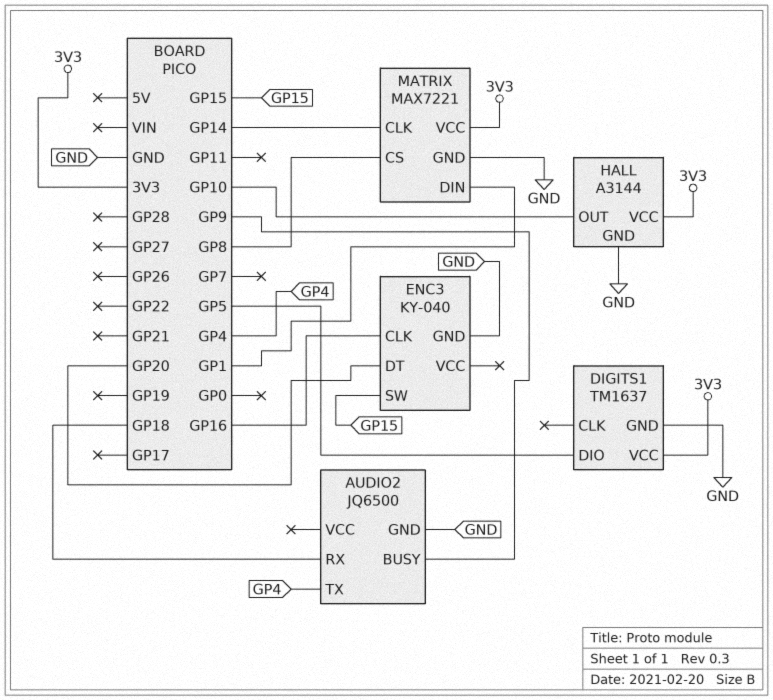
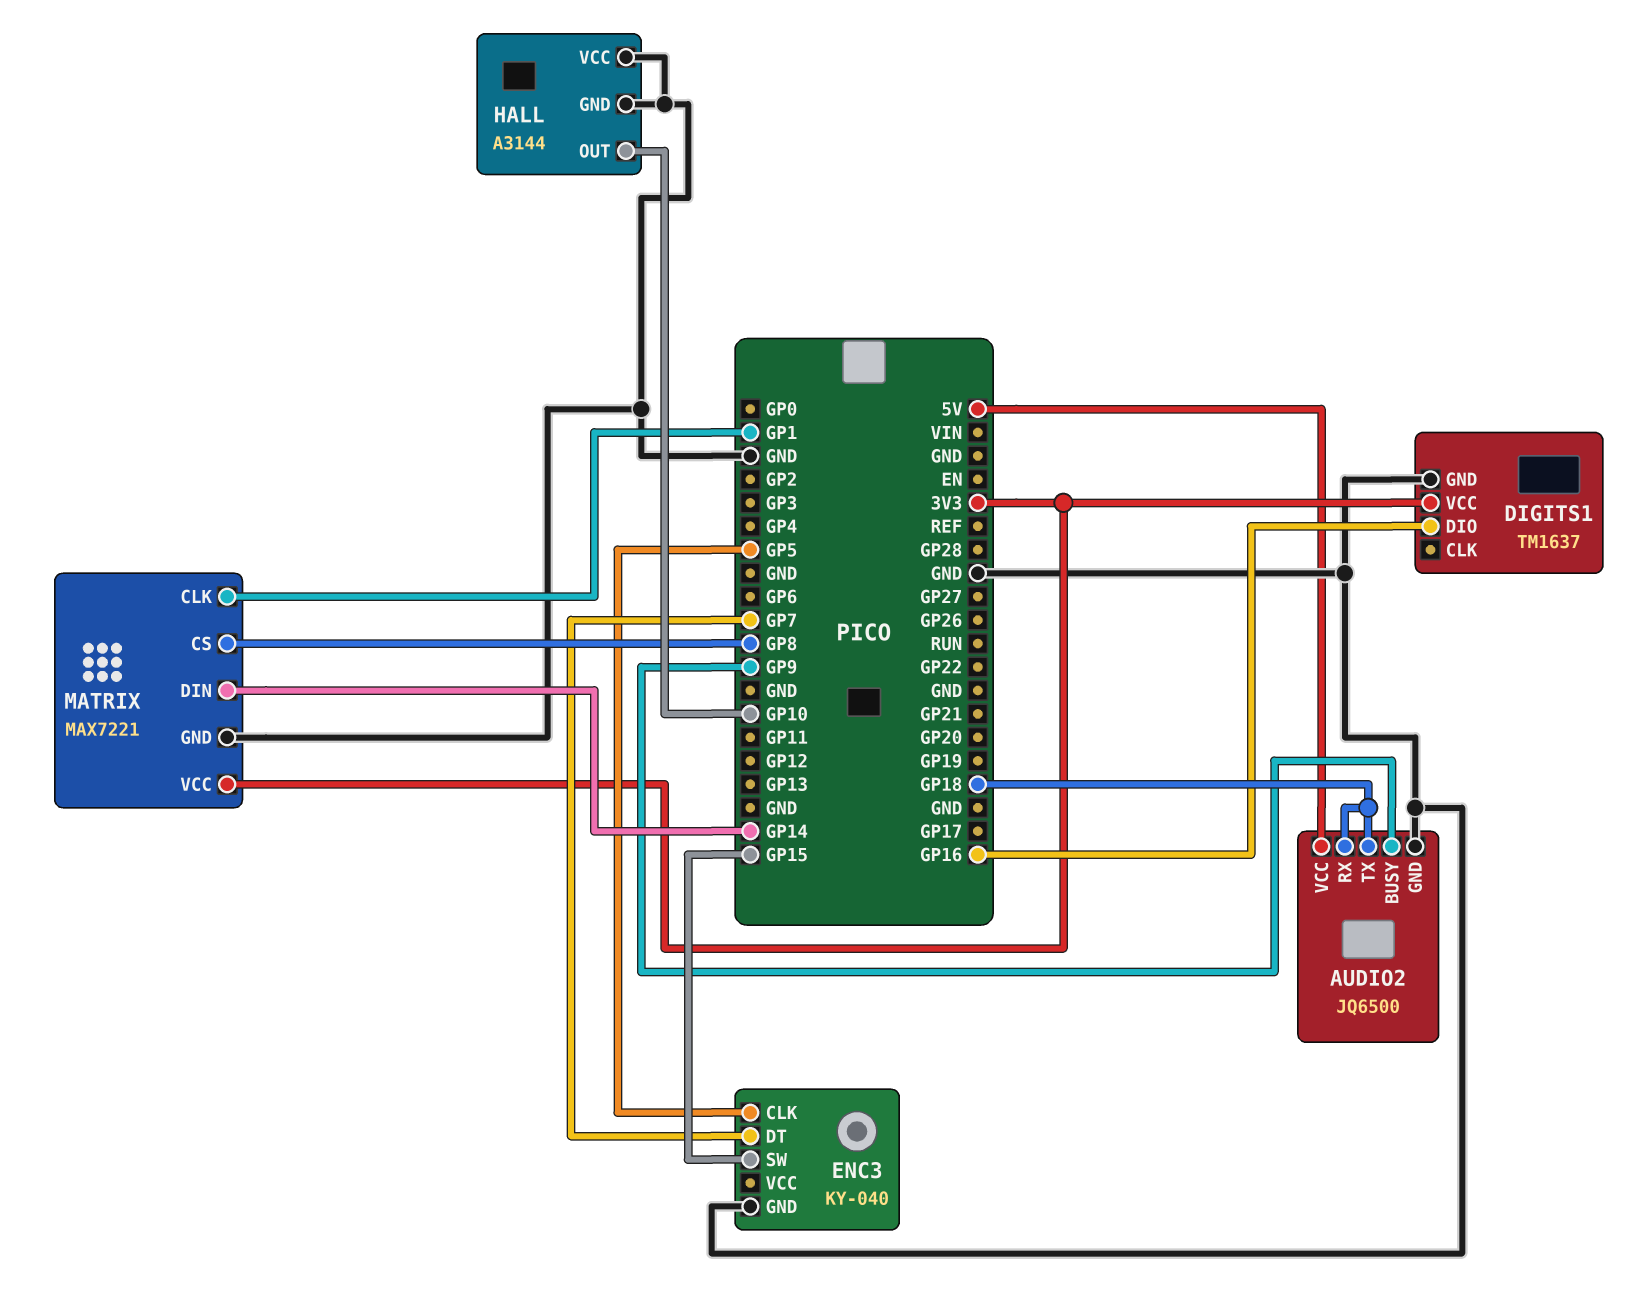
AUDIO2 pin TX: GP4 -> GP18
AUDIO2 pin VCC: none -> 5V
DIGITS1 pin DIO: GP5 -> GP16
ENC3 pin CLK: GP16 -> GP5
ENC3 pin DT: GP20 -> GP7
HALL pin VCC: 3V3 -> GND
MATRIX pin CLK: GP14 -> GP1
MATRIX pin DIN: GP1 -> GP14

